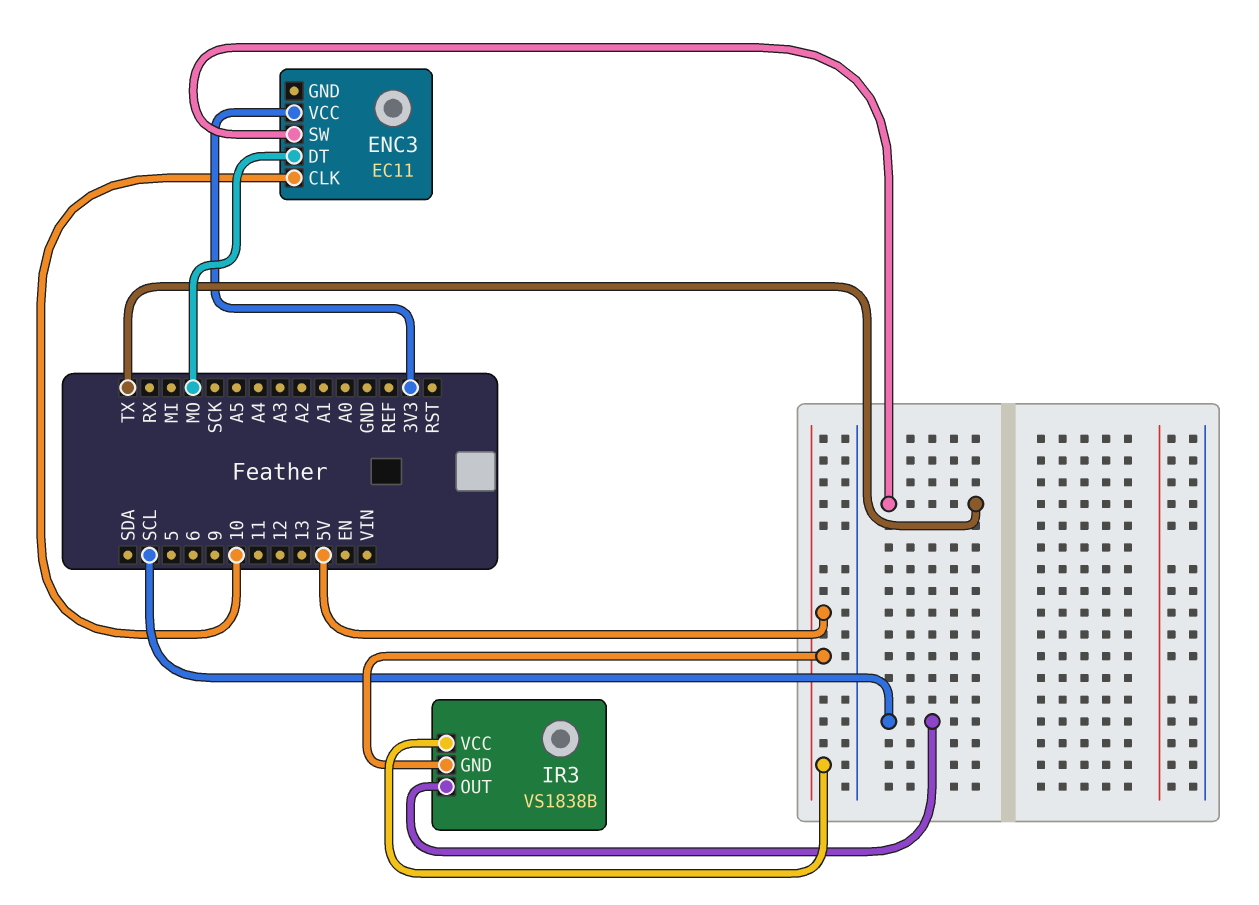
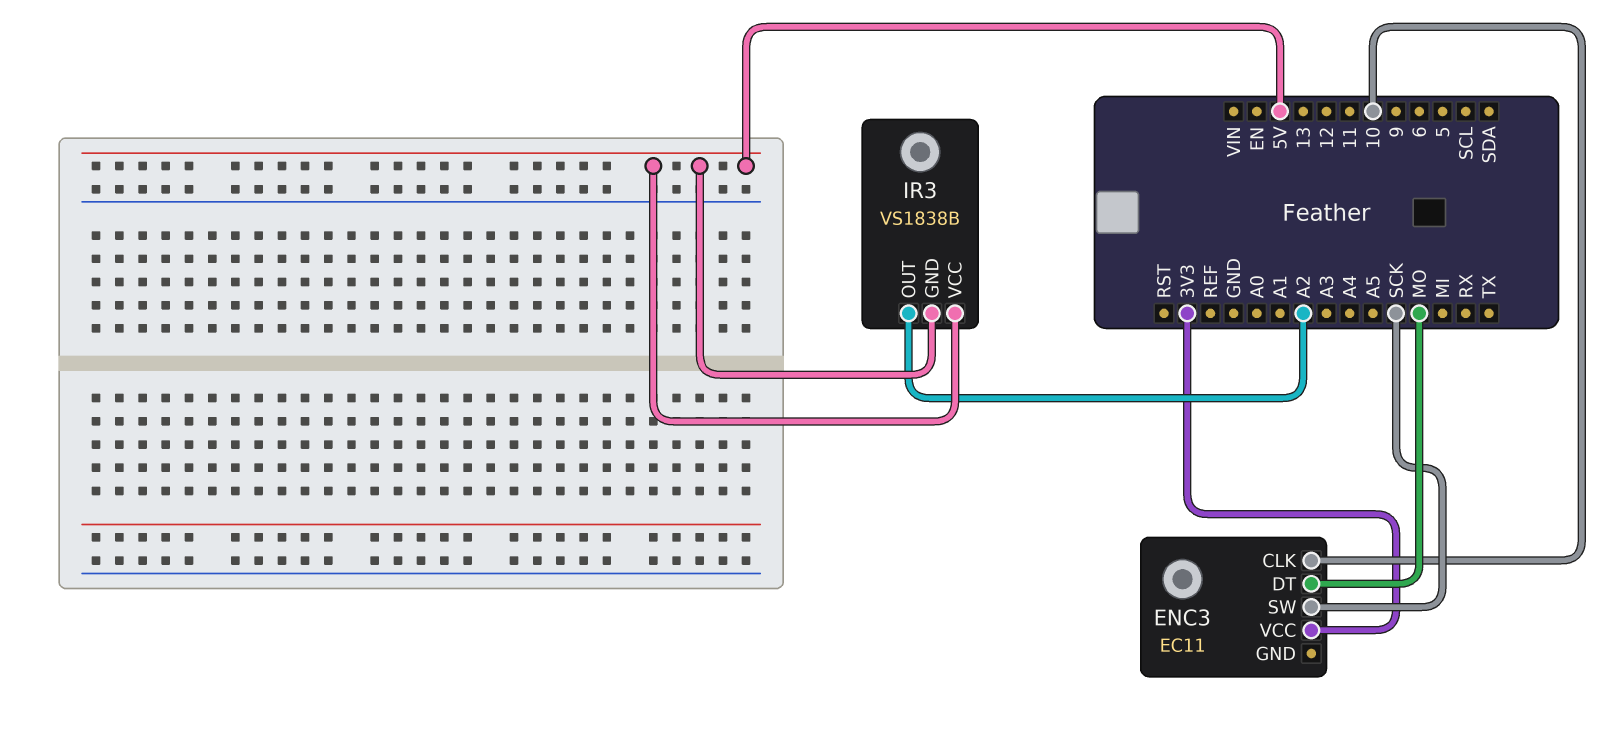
ENC3 pin SW: TX -> SCK
IR3 pin OUT: SCL -> A2

